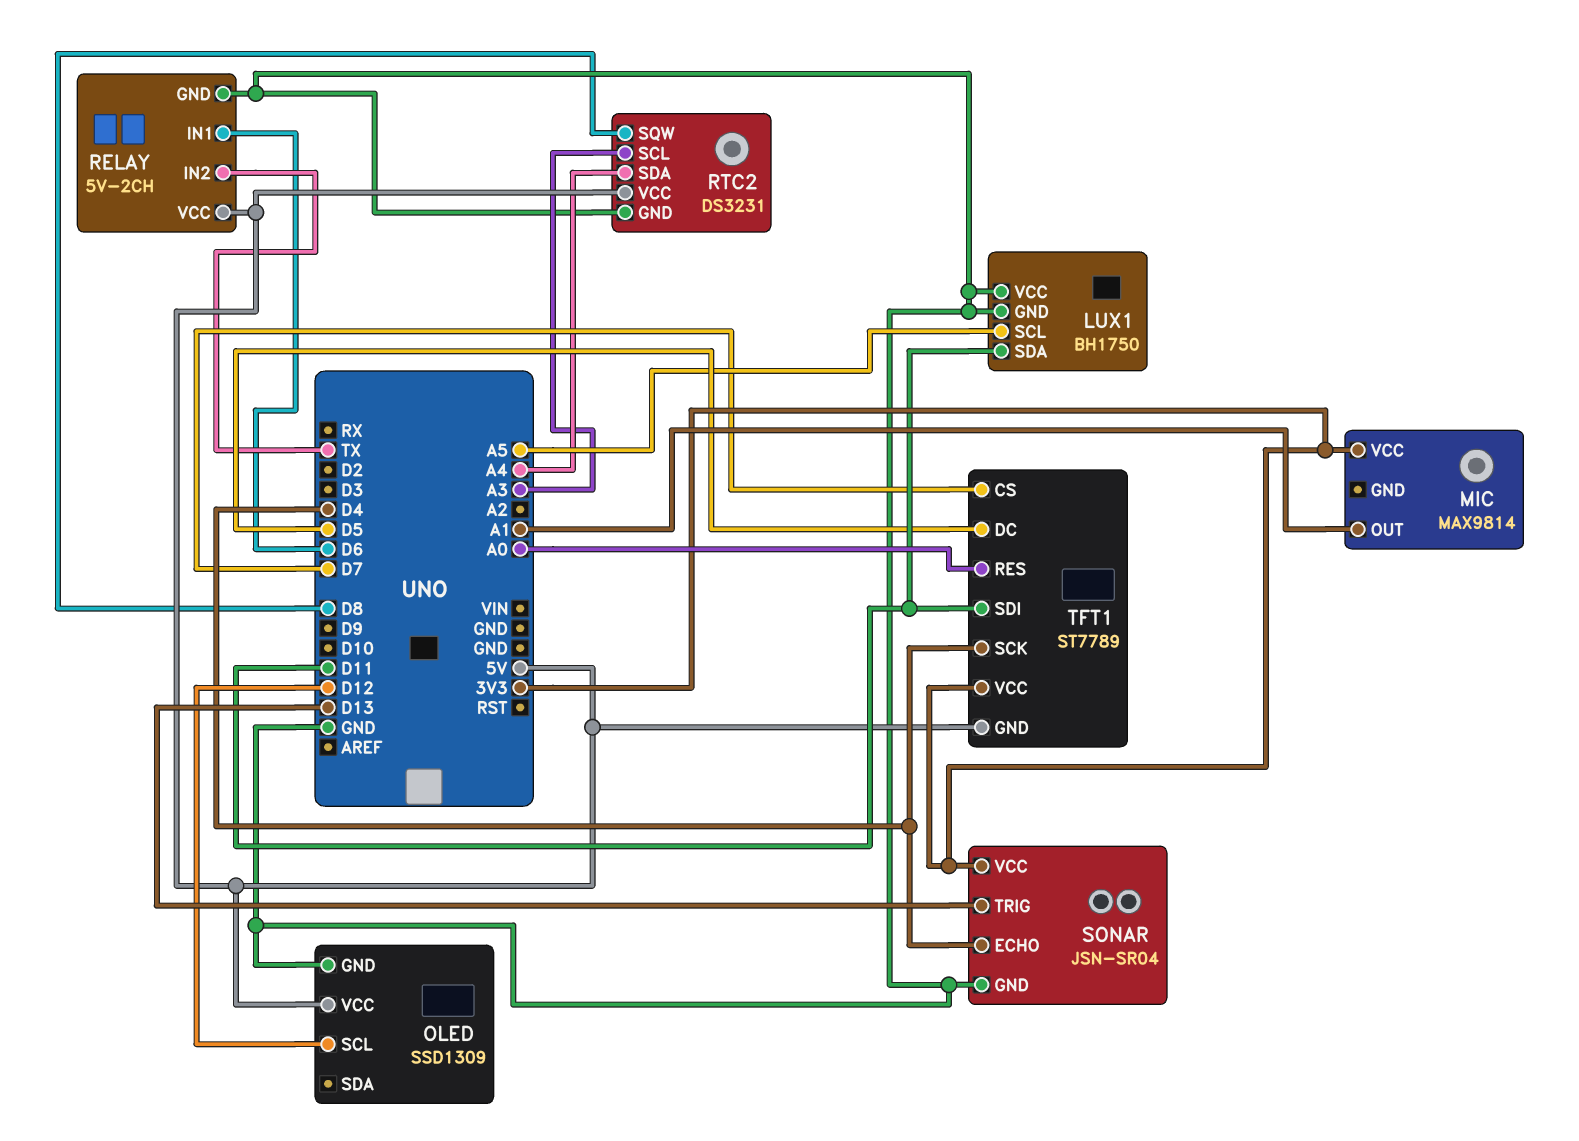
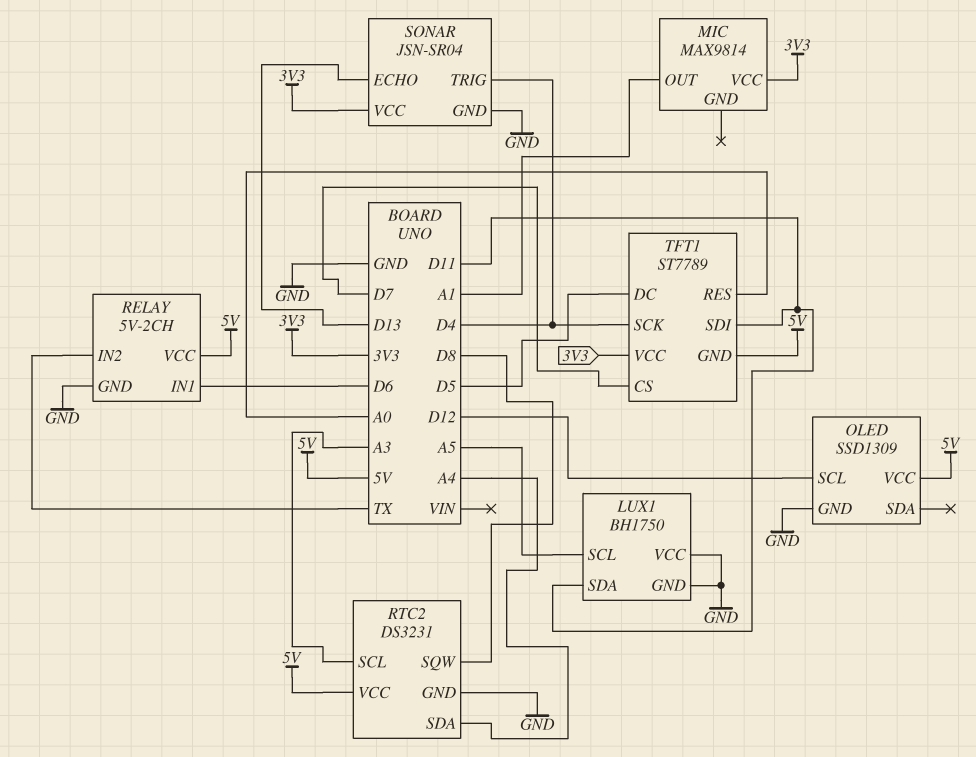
SONAR pin ECHO: D4 -> D13
SONAR pin TRIG: D13 -> D4

